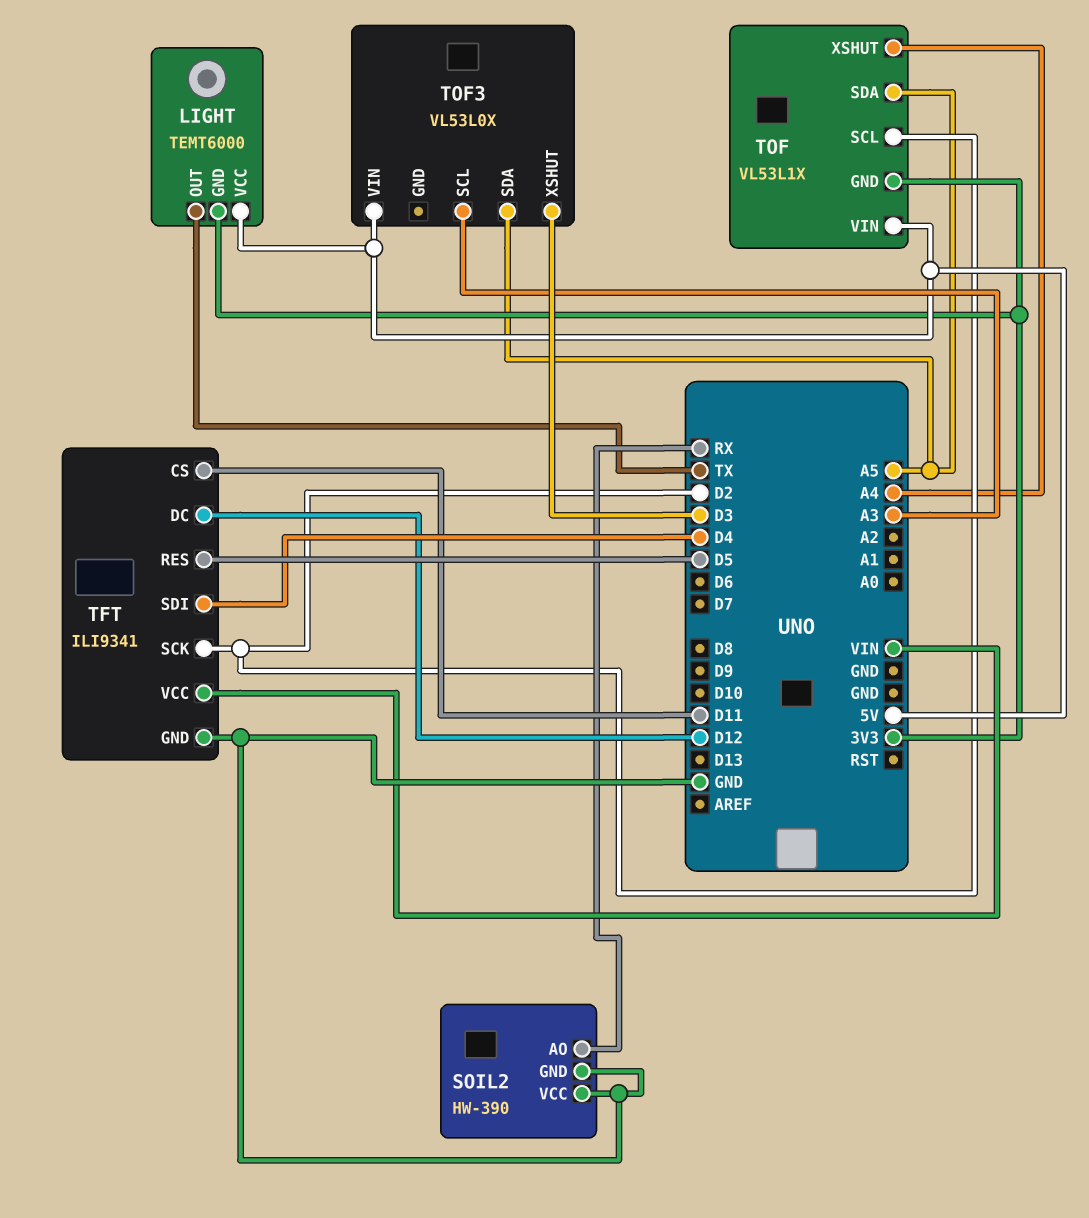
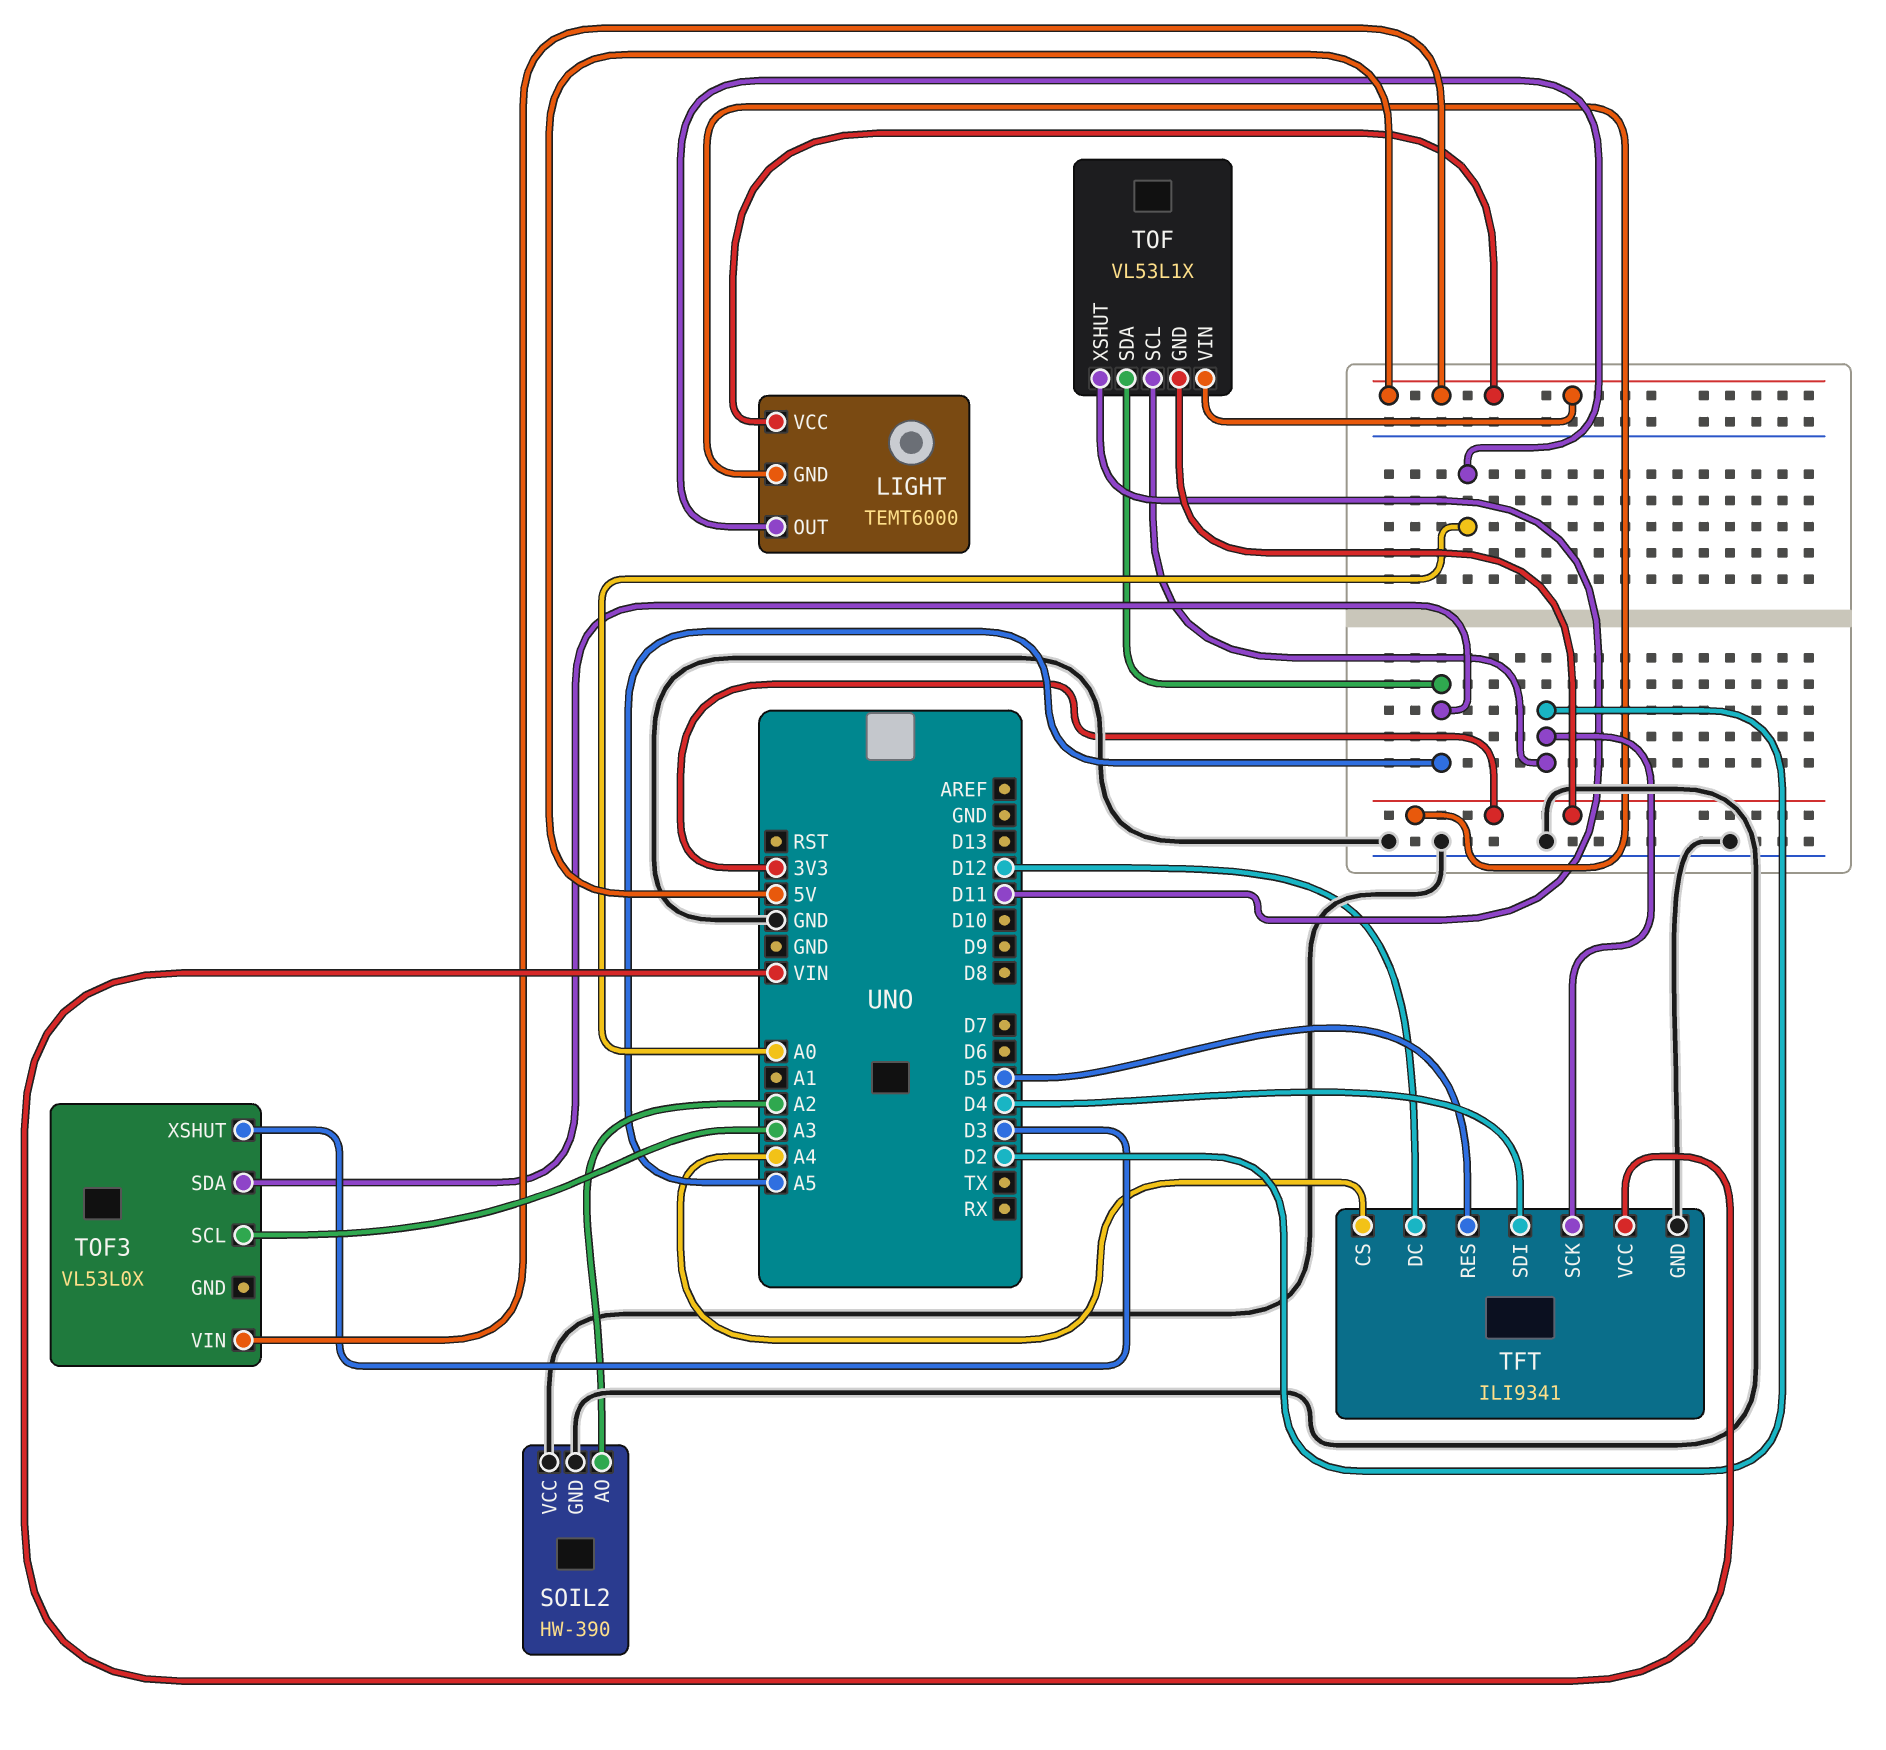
LIGHT pin OUT: TX -> A0
SOIL2 pin AO: RX -> A2
TFT pin CS: D11 -> A4
TOF pin XSHUT: A4 -> D11

